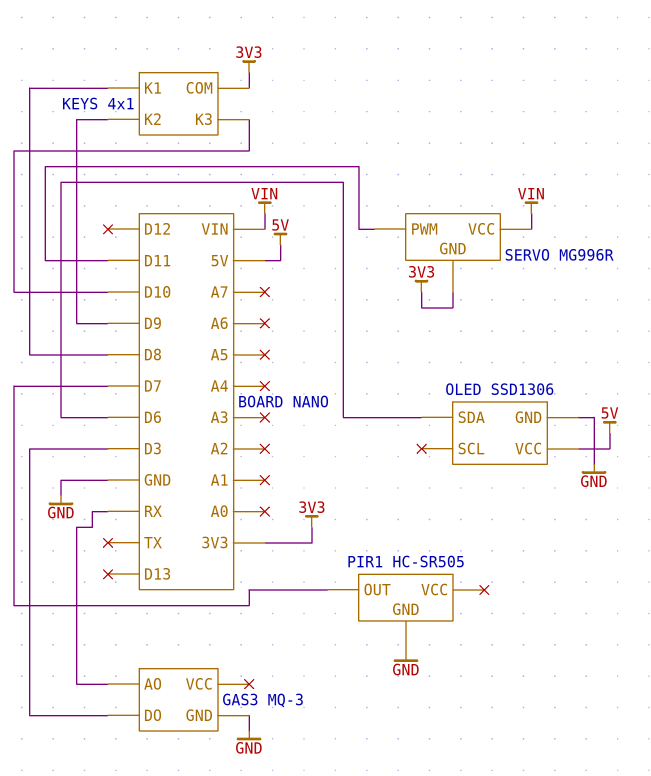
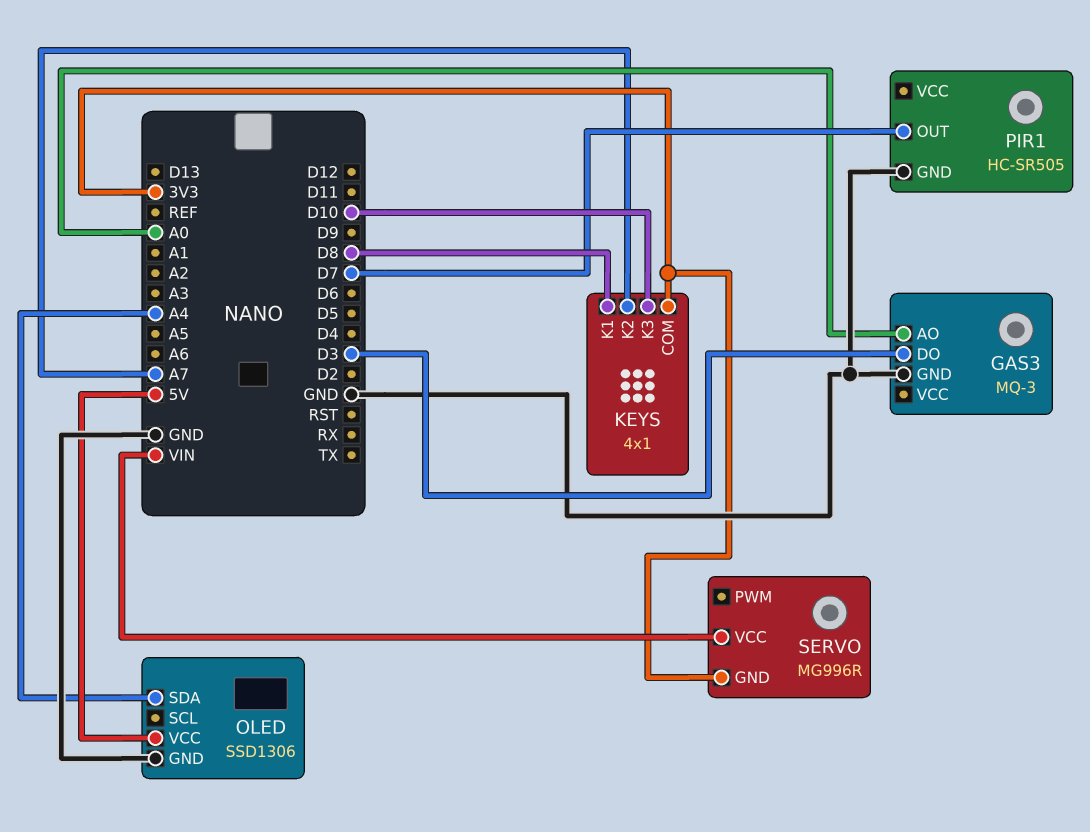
GAS3 pin AO: RX -> A0
KEYS pin K2: D9 -> A7
OLED pin SDA: D6 -> A4
SERVO pin PWM: D11 -> none

